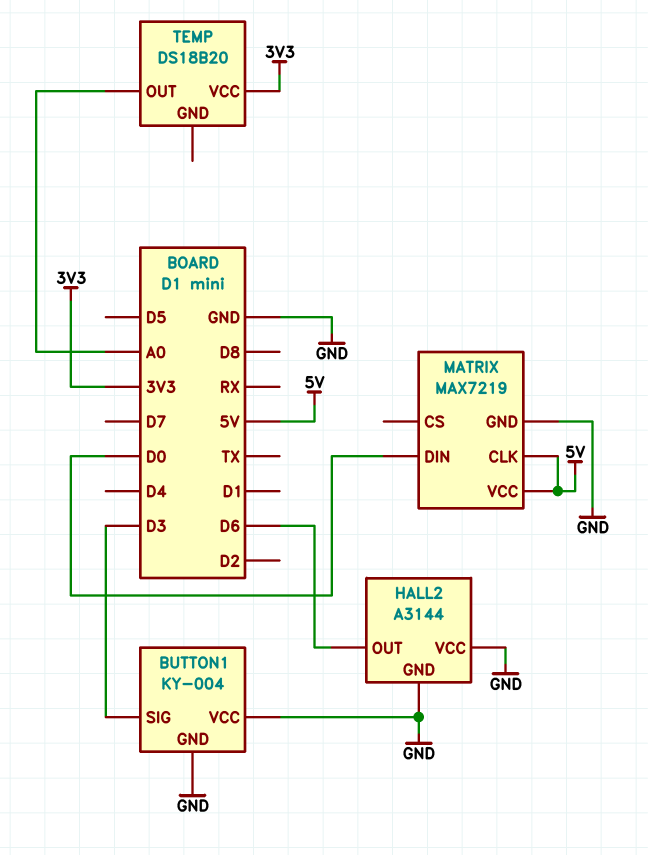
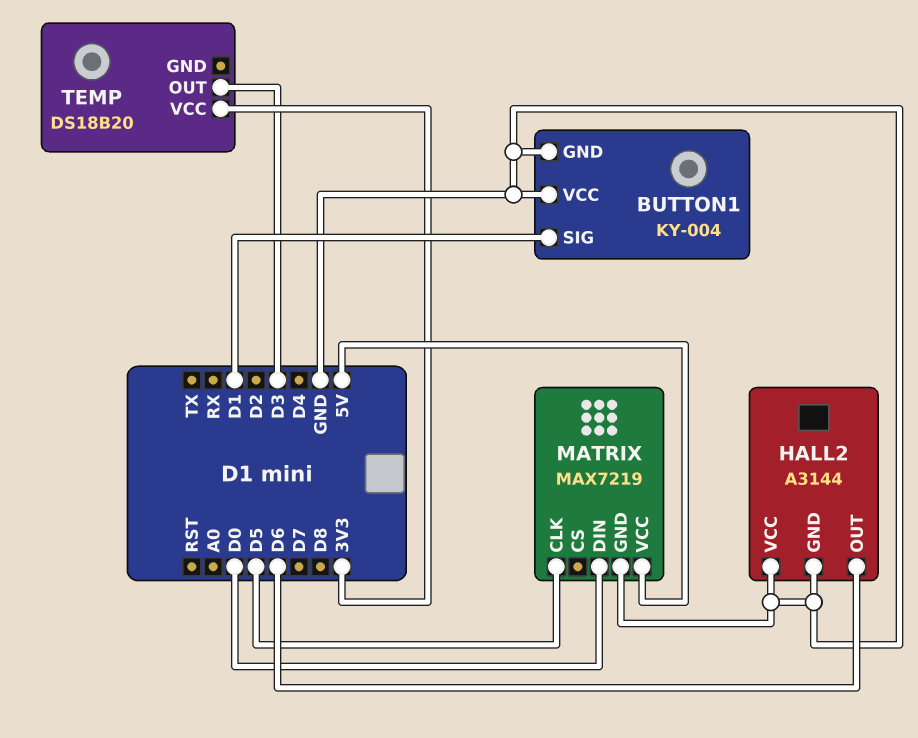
BUTTON1 pin SIG: D3 -> D1
MATRIX pin CLK: 5V -> D5
TEMP pin OUT: A0 -> D3

